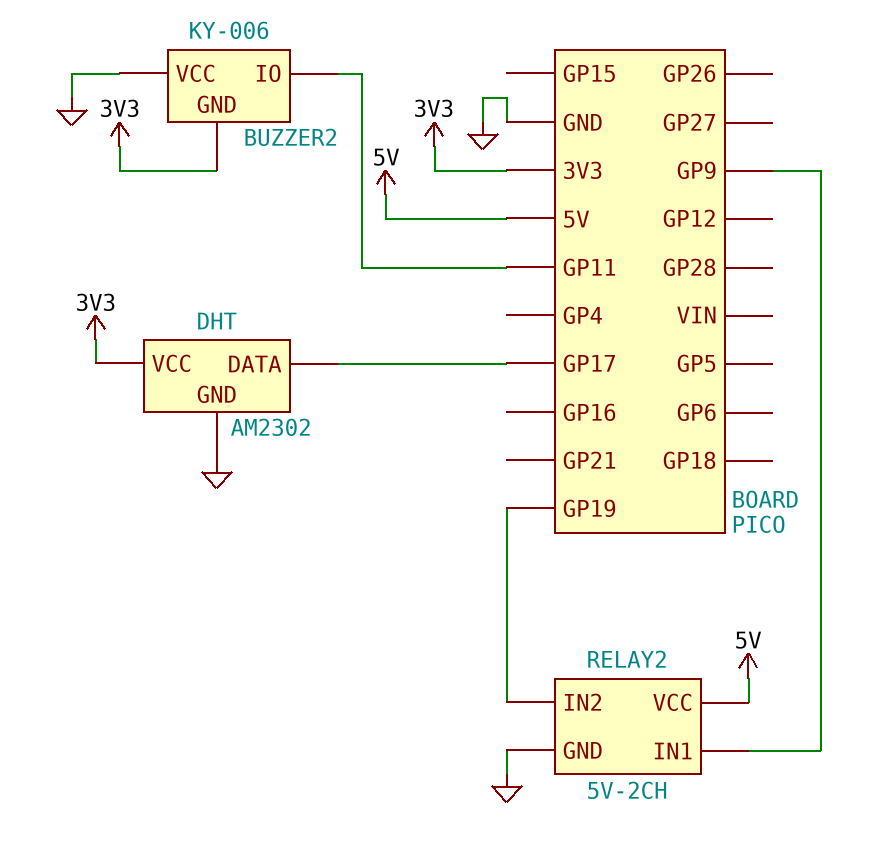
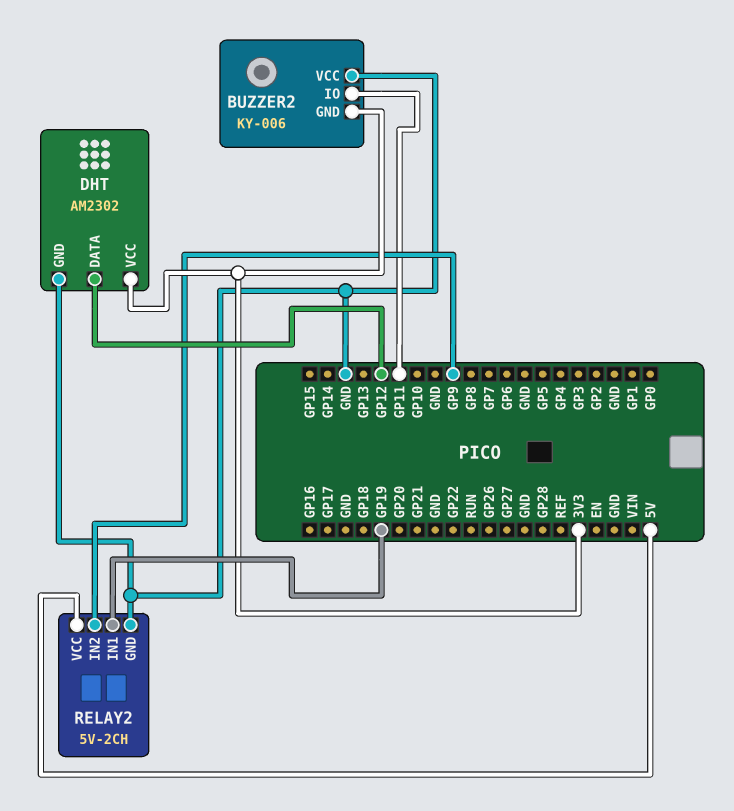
DHT pin DATA: GP17 -> GP12
RELAY2 pin IN1: GP9 -> GP19
RELAY2 pin IN2: GP19 -> GP9

